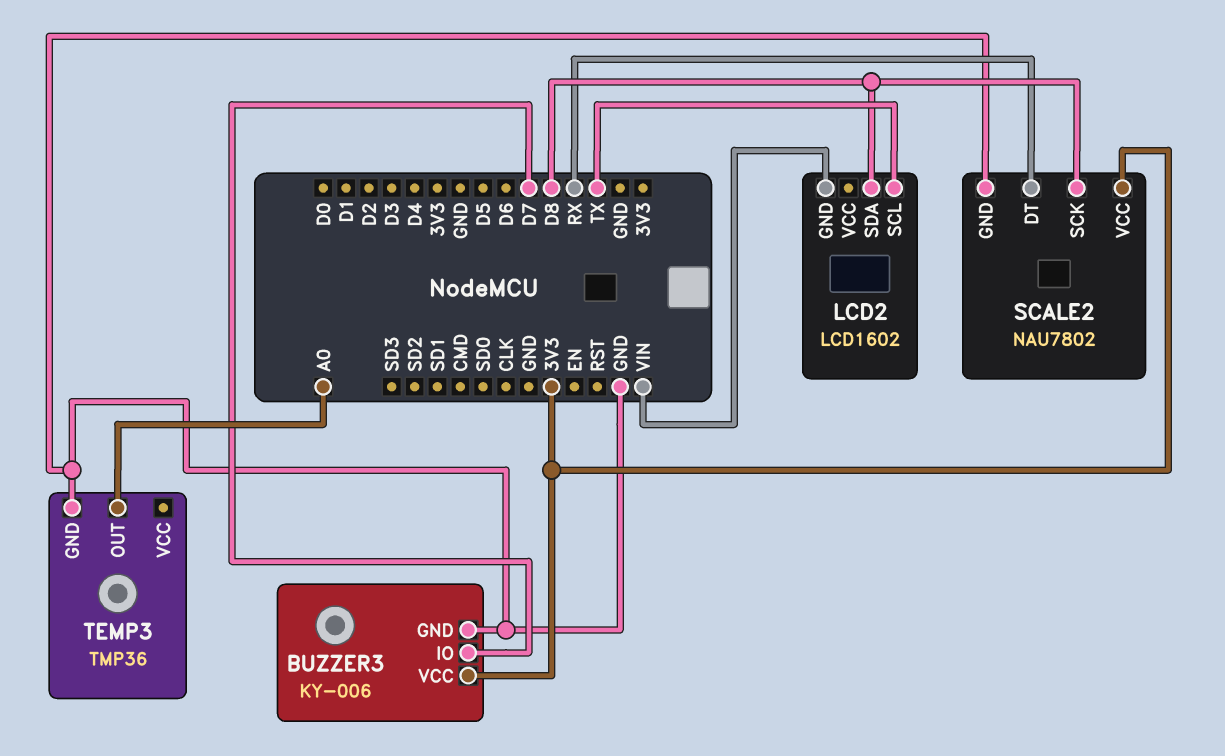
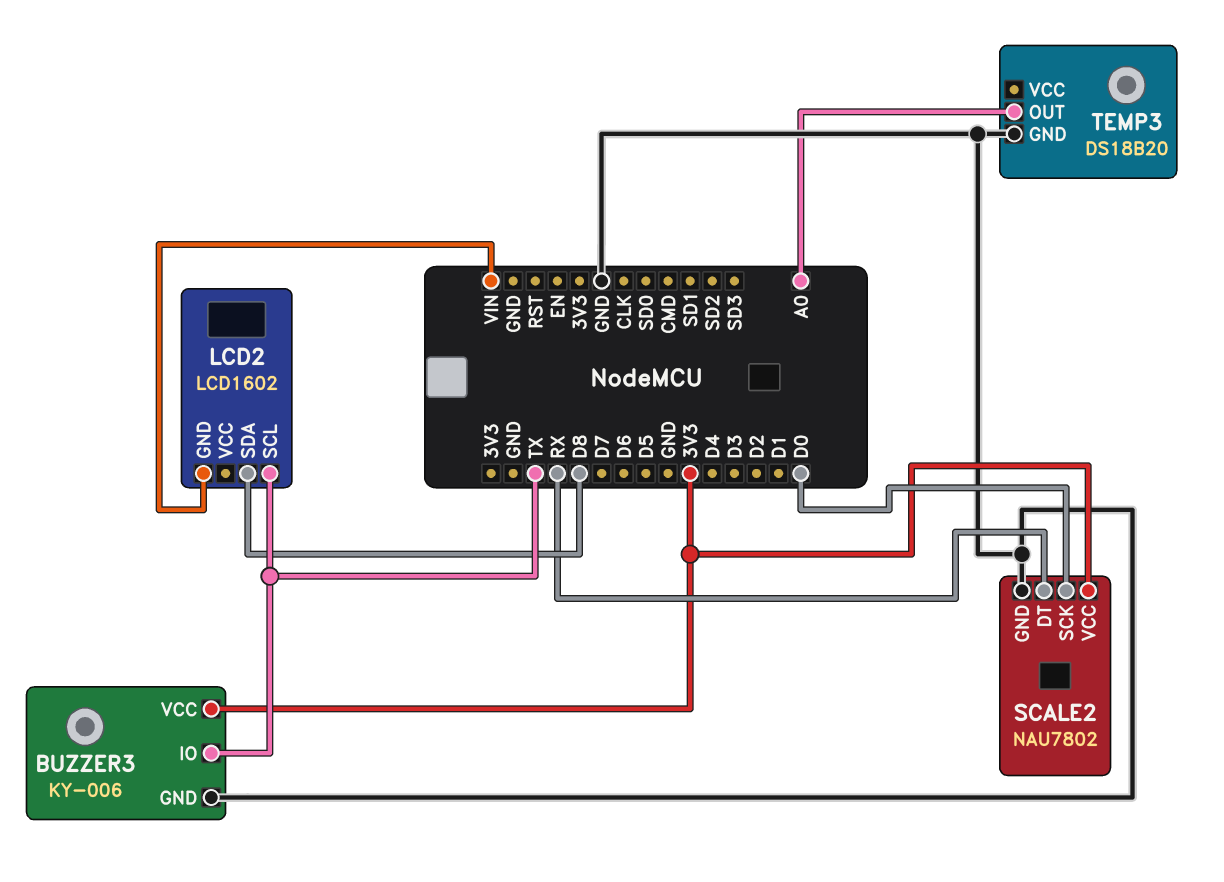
BUZZER3 pin IO: D7 -> TX
SCALE2 pin SCK: D8 -> D0
TEMP3: TMP36 -> DS18B20

